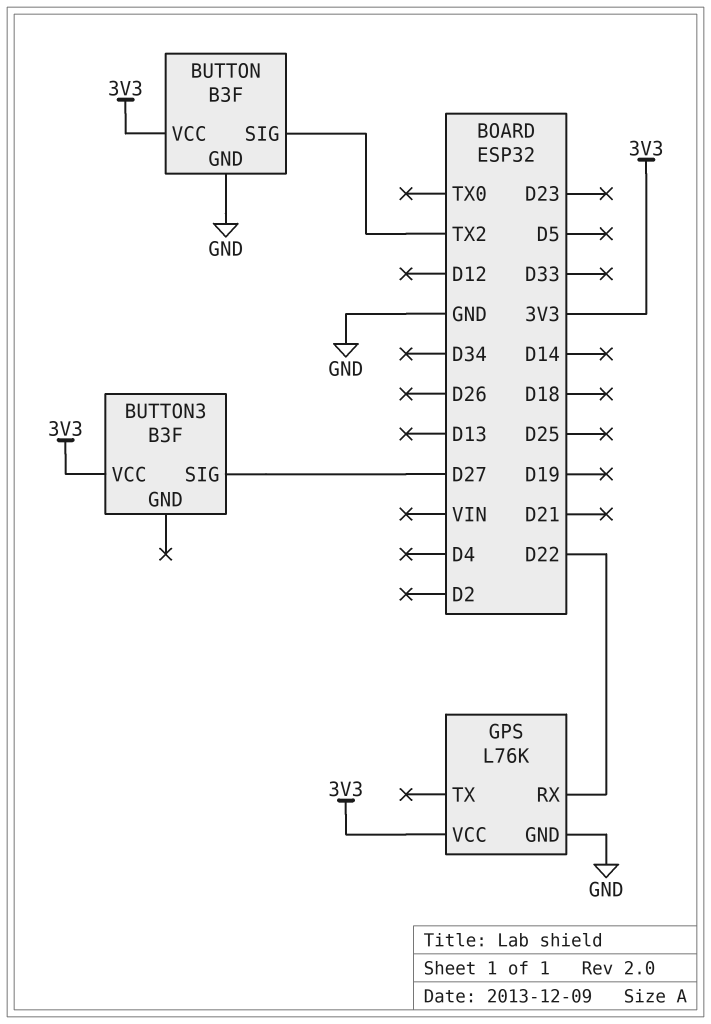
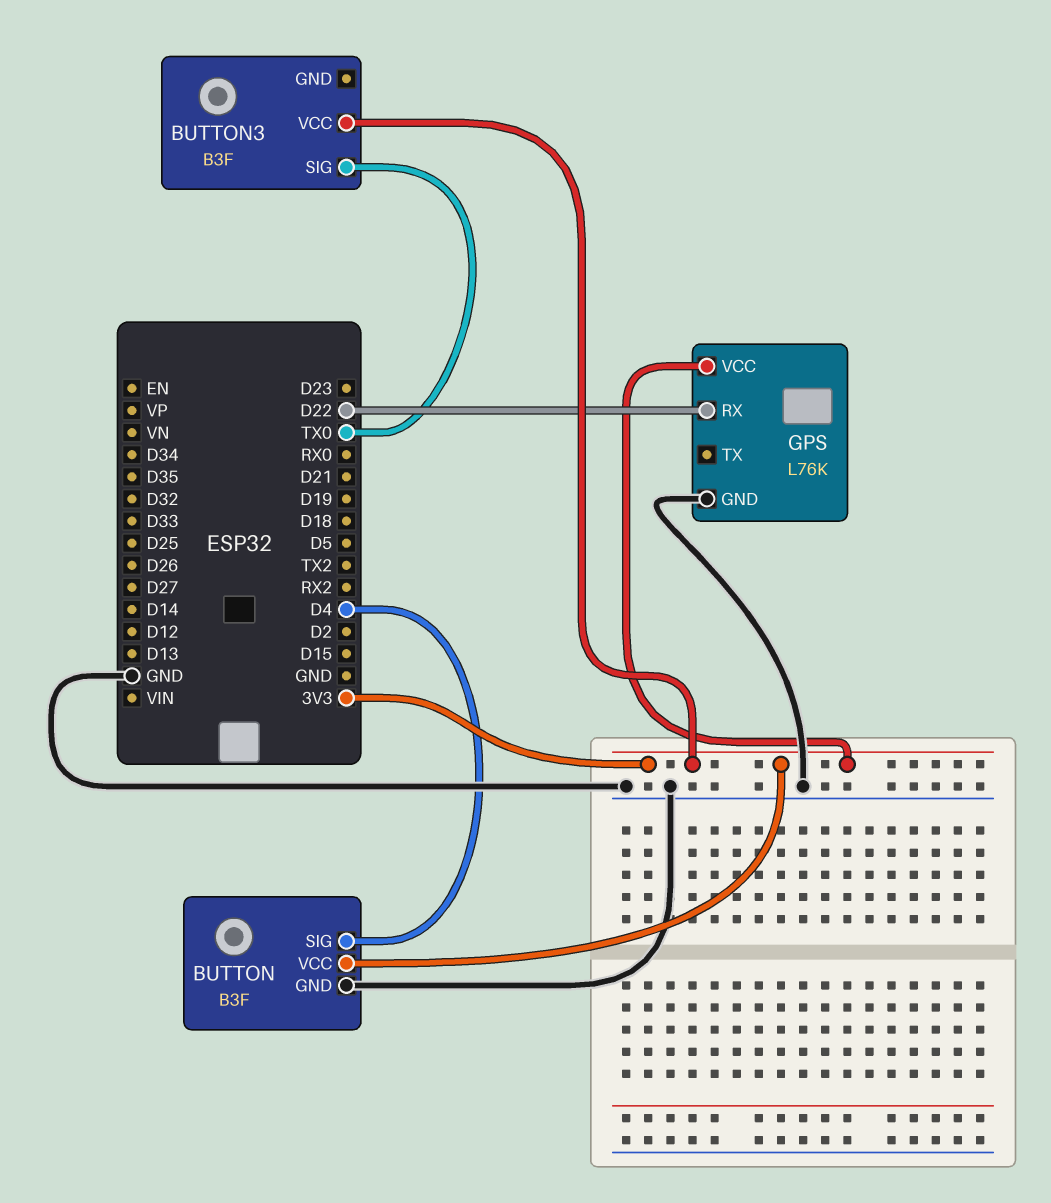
BUTTON pin SIG: TX2 -> D4
BUTTON3 pin SIG: D27 -> TX0

